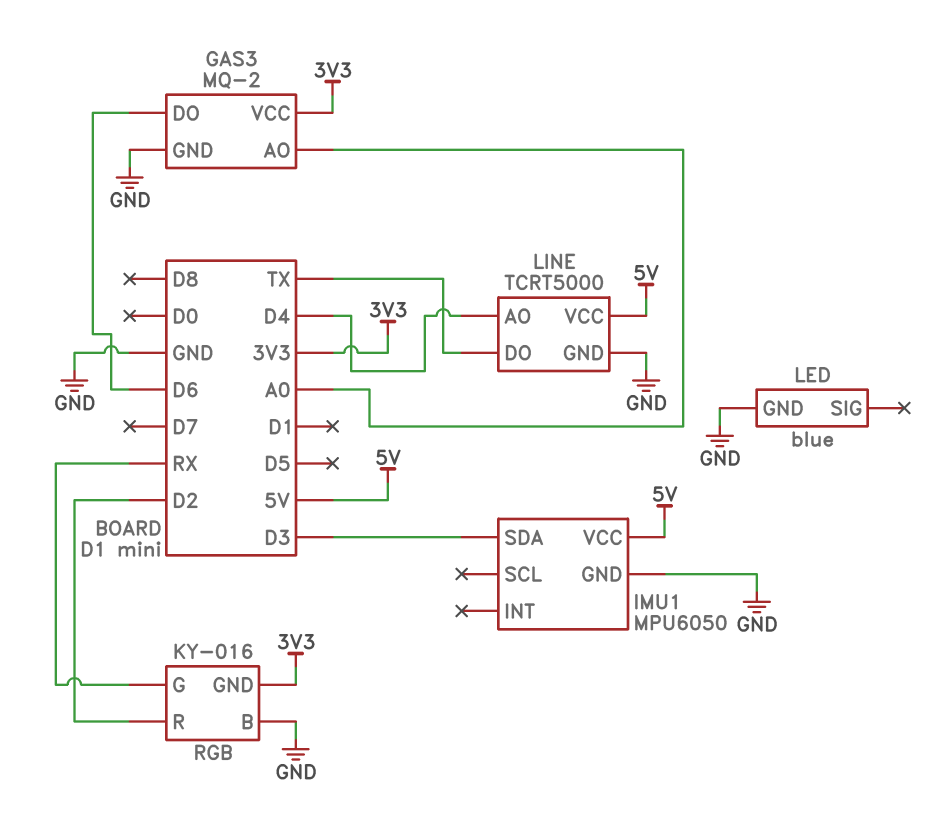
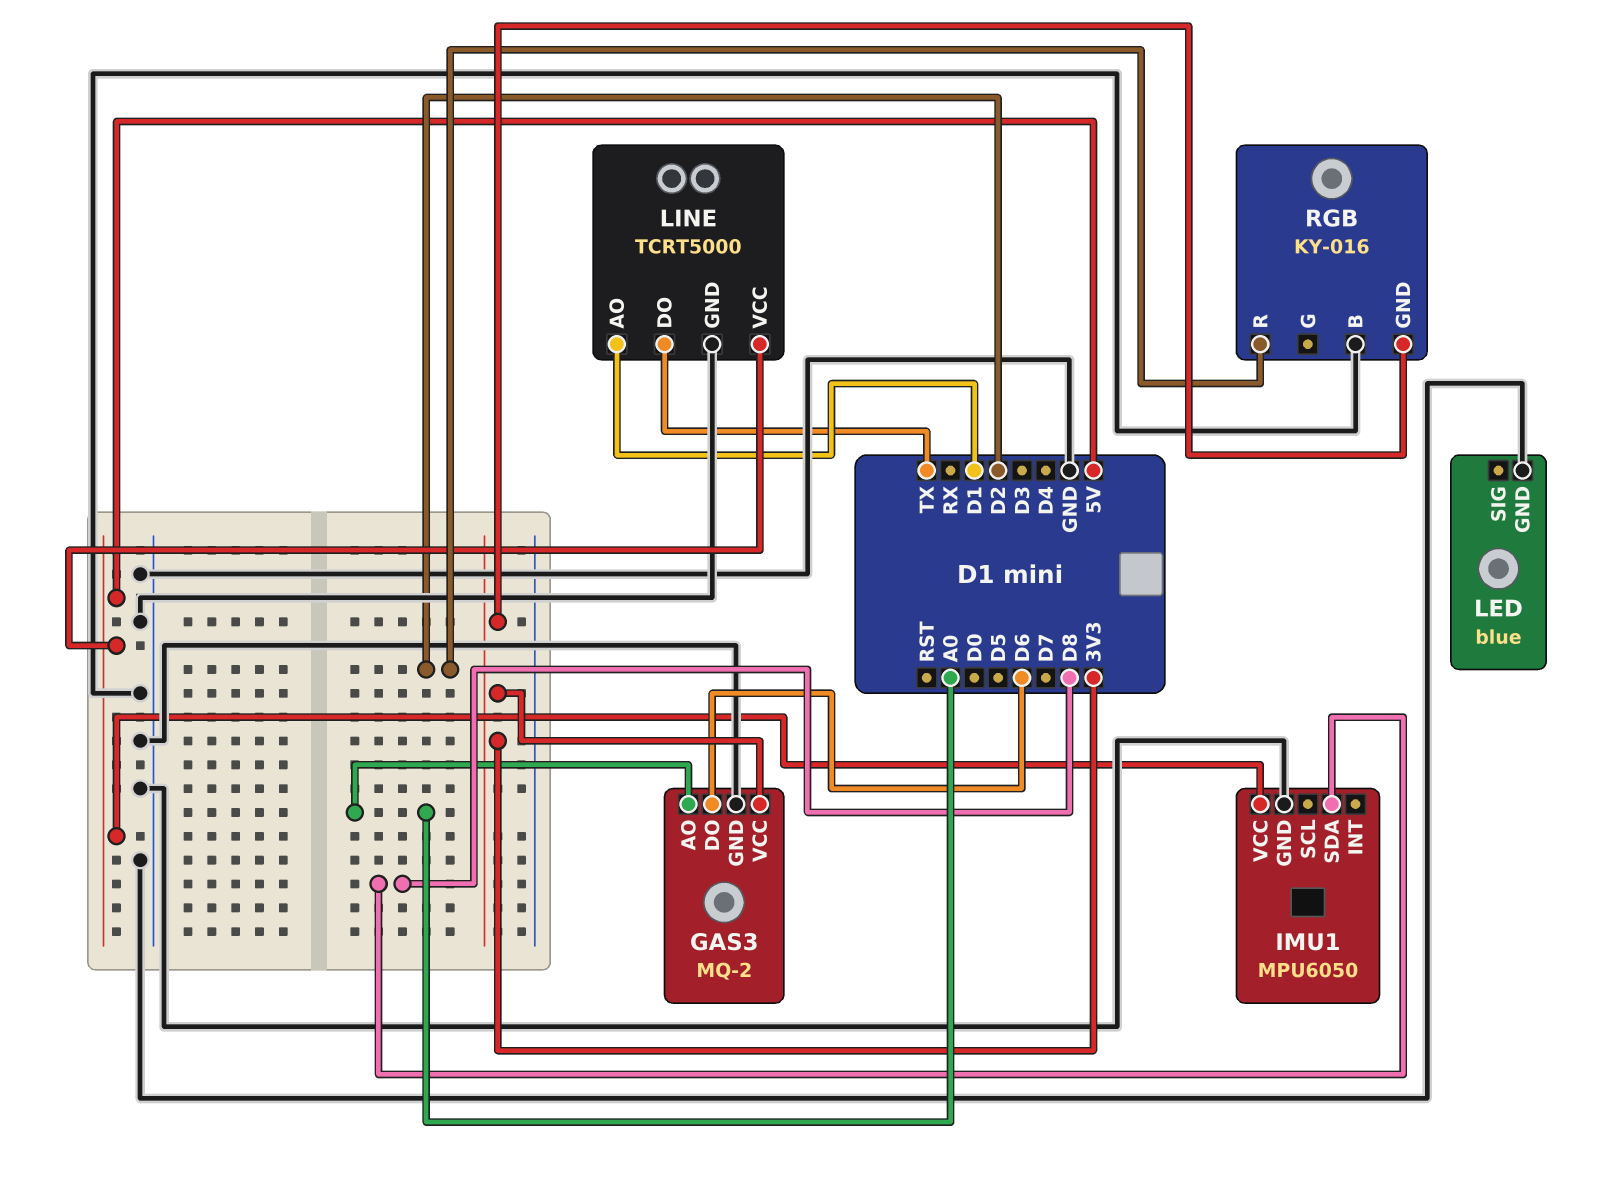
IMU1 pin SDA: D3 -> D8
LINE pin AO: D4 -> D1
RGB pin G: RX -> none

